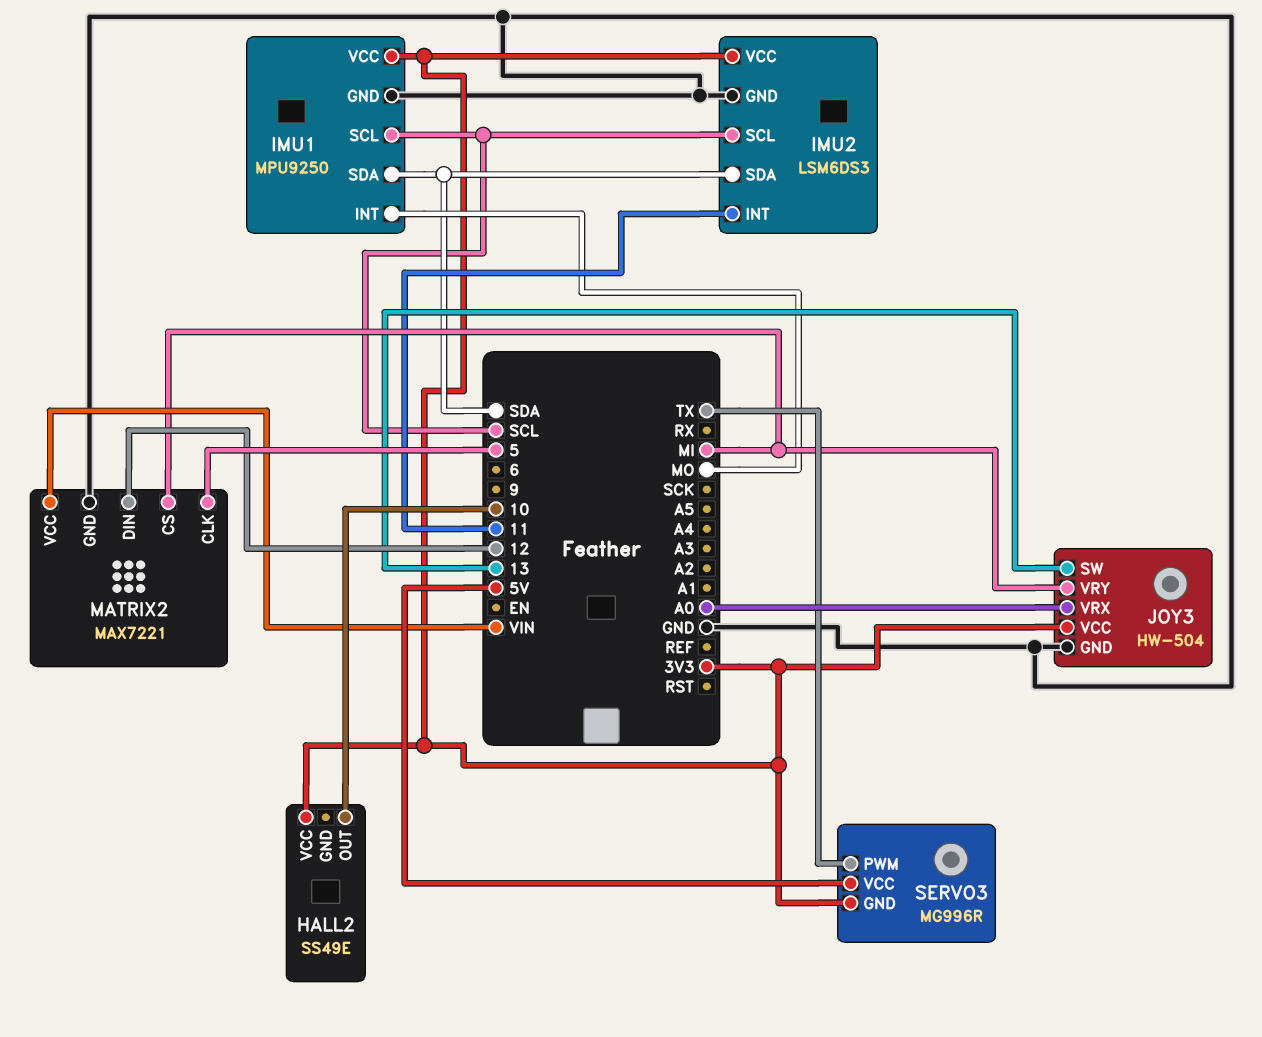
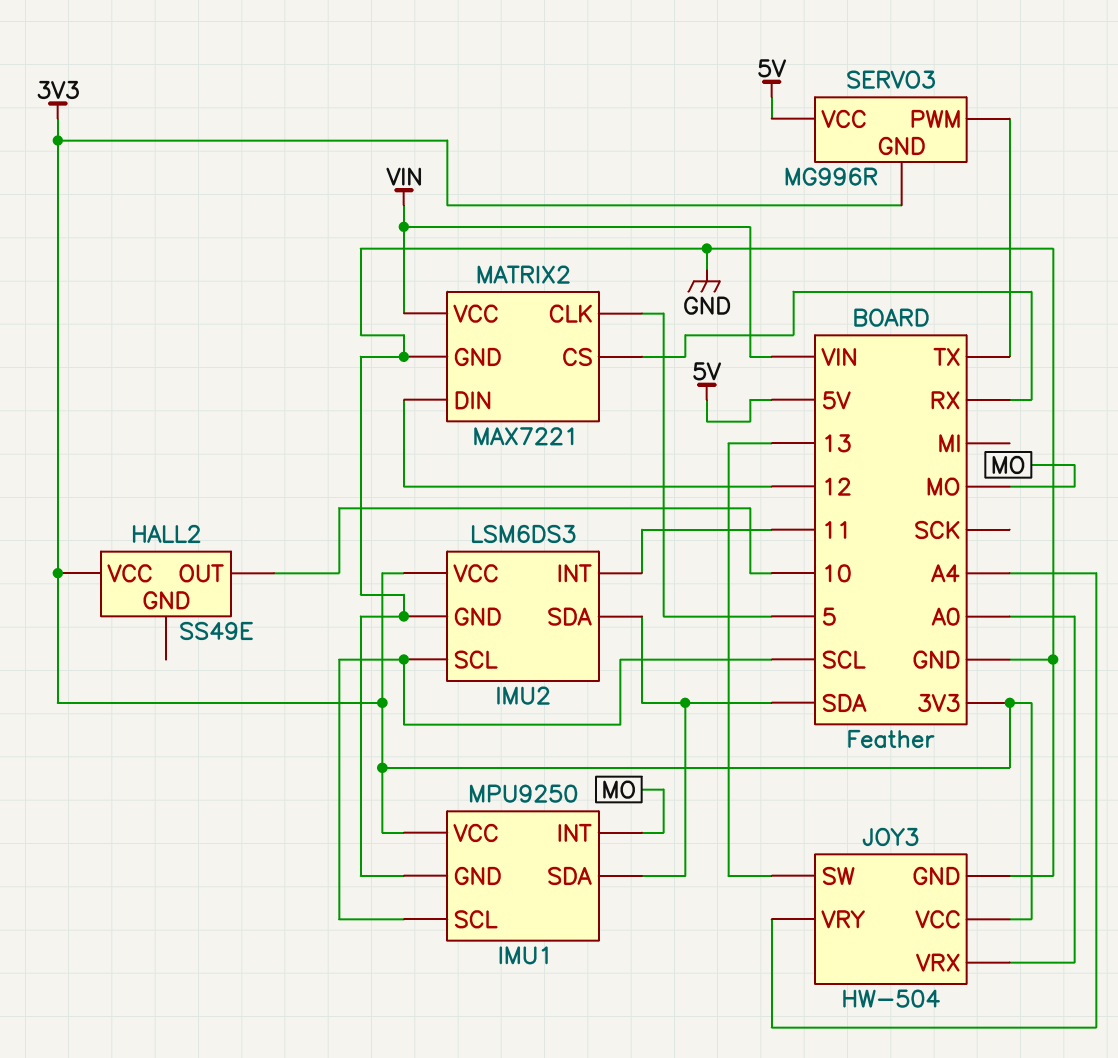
JOY3 pin VRY: MI -> A4
MATRIX2 pin CS: MI -> RX

